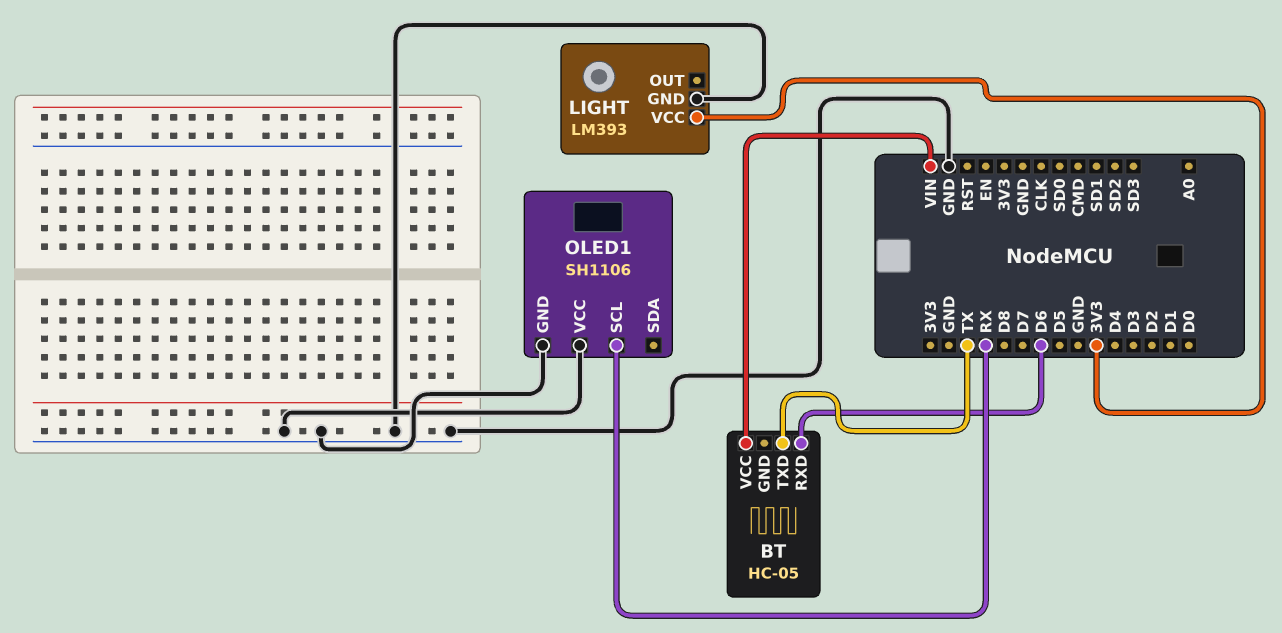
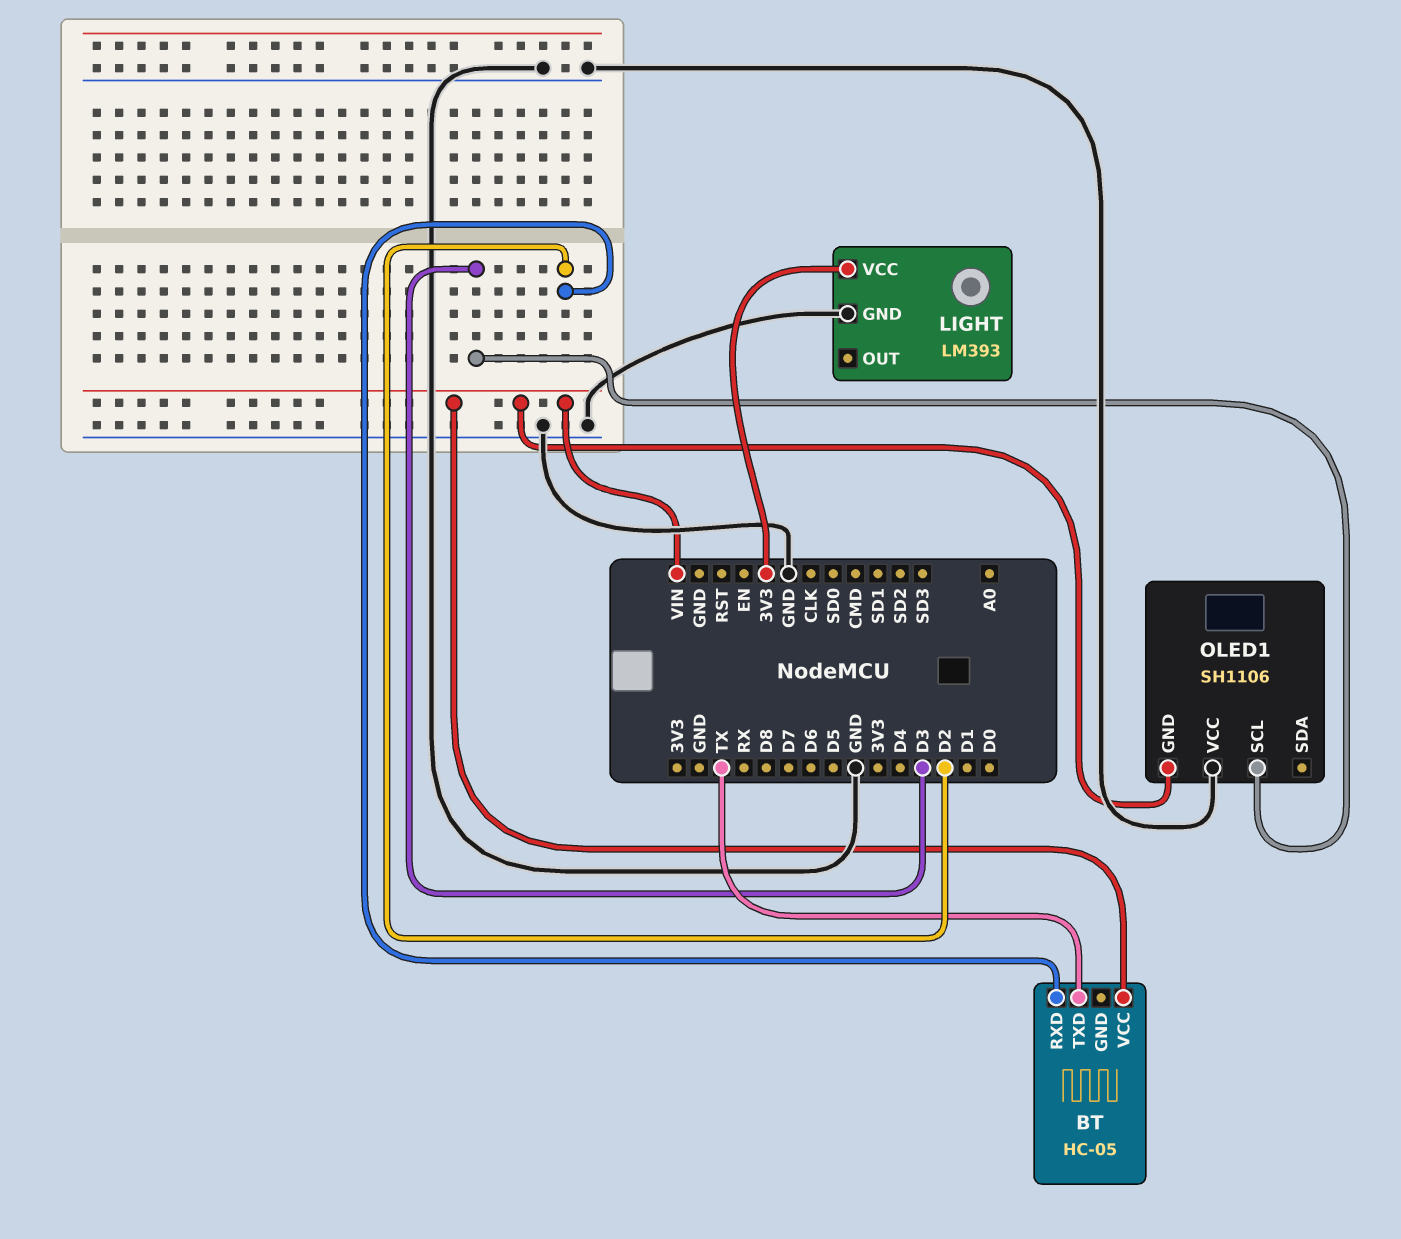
BT pin RXD: D6 -> D2
OLED1 pin GND: GND -> VIN
OLED1 pin SCL: RX -> D3

